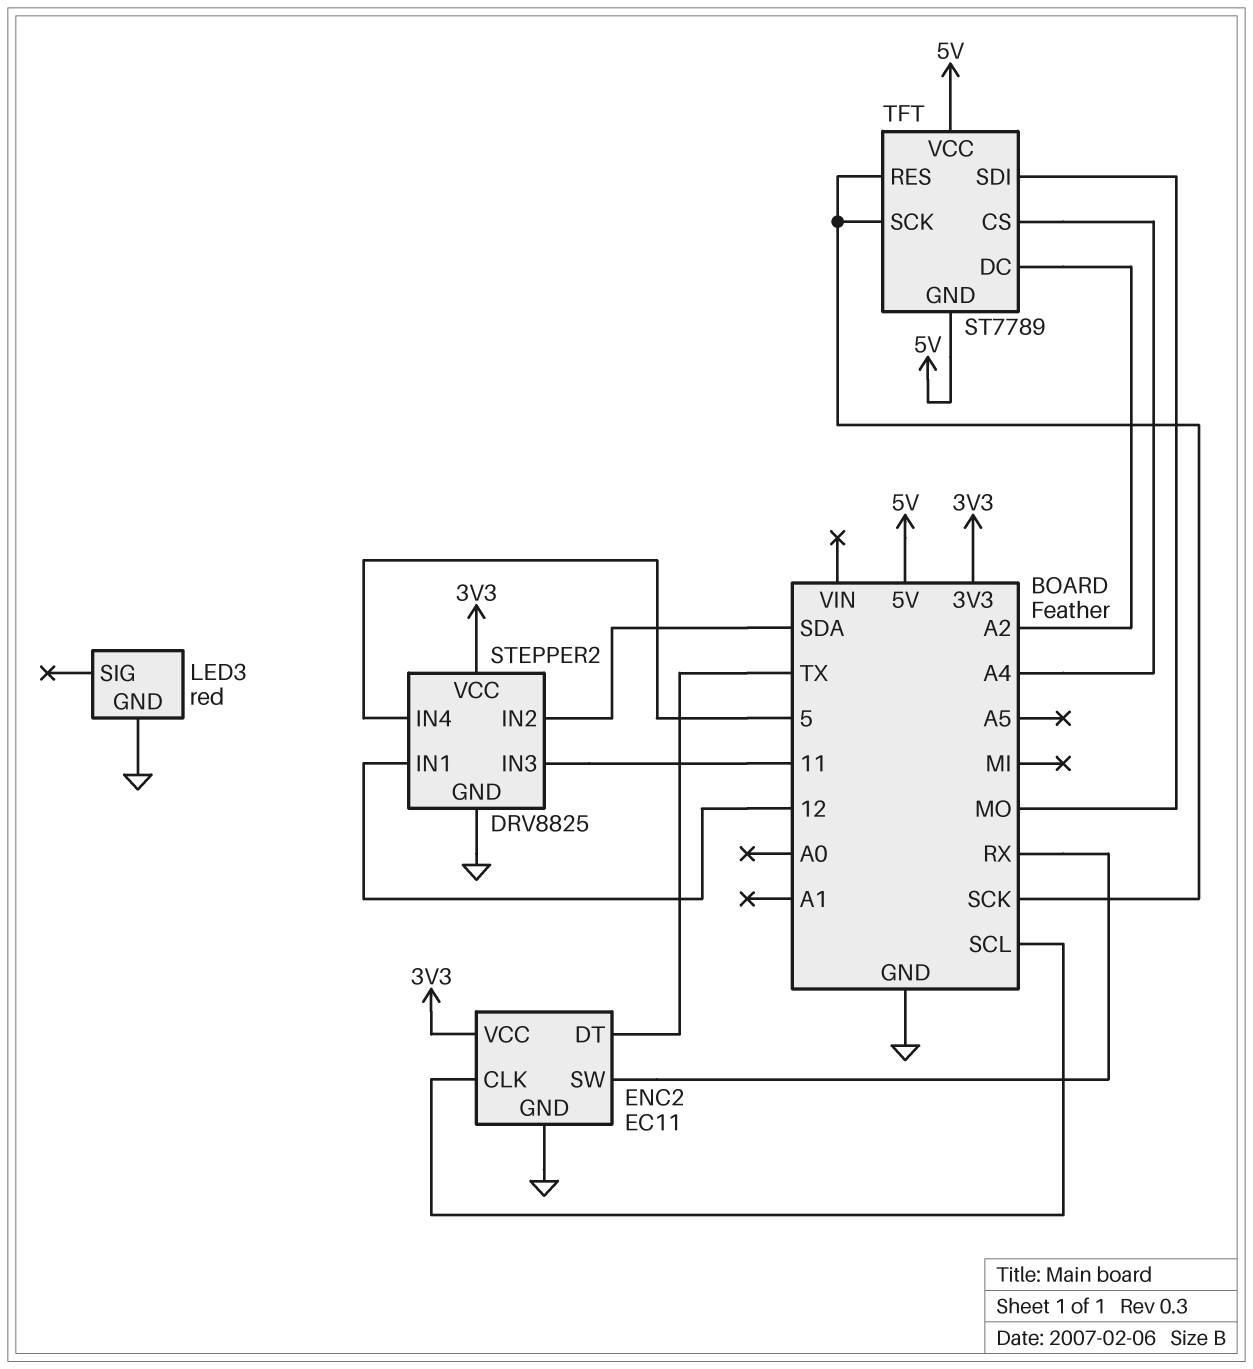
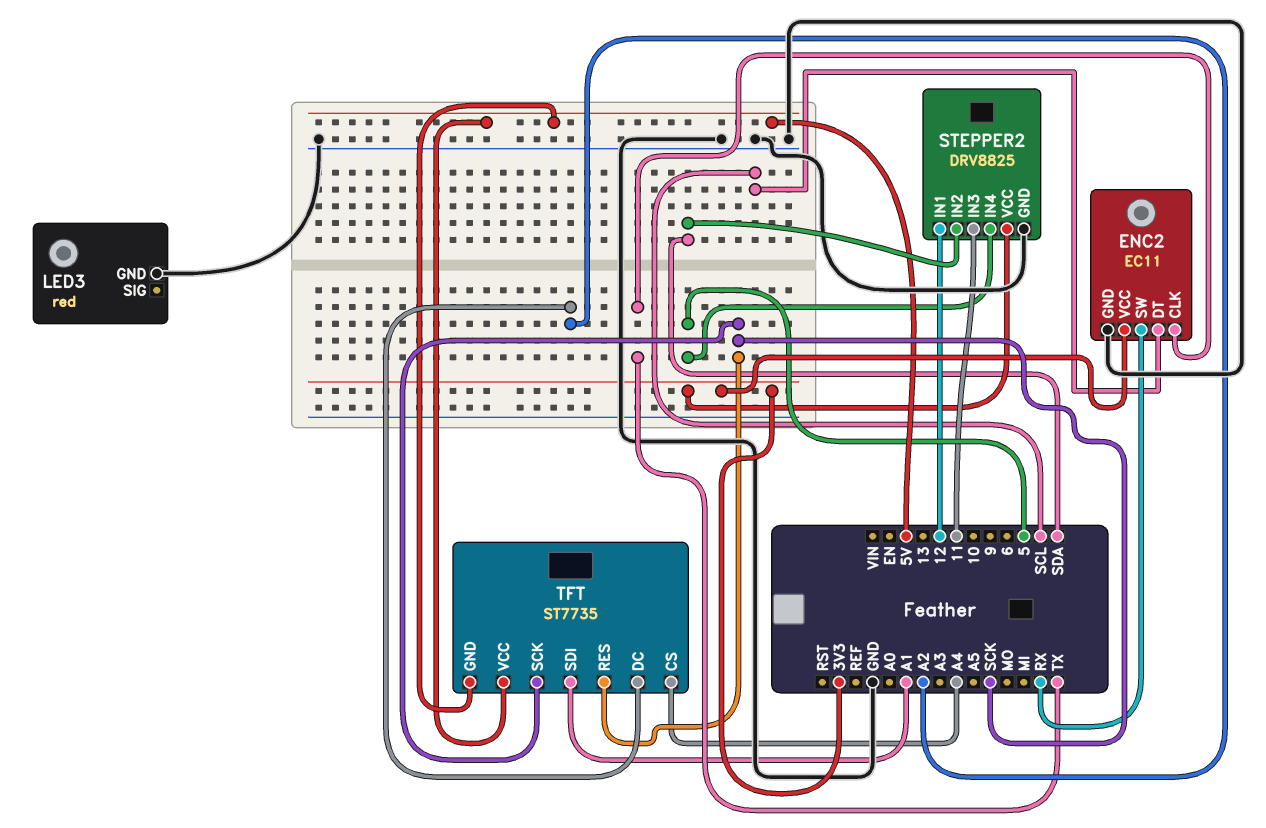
ENC2 pin CLK: SCL -> TX
ENC2 pin DT: TX -> SCL
TFT: ST7789 -> ST7735
TFT pin SDI: MO -> A1

